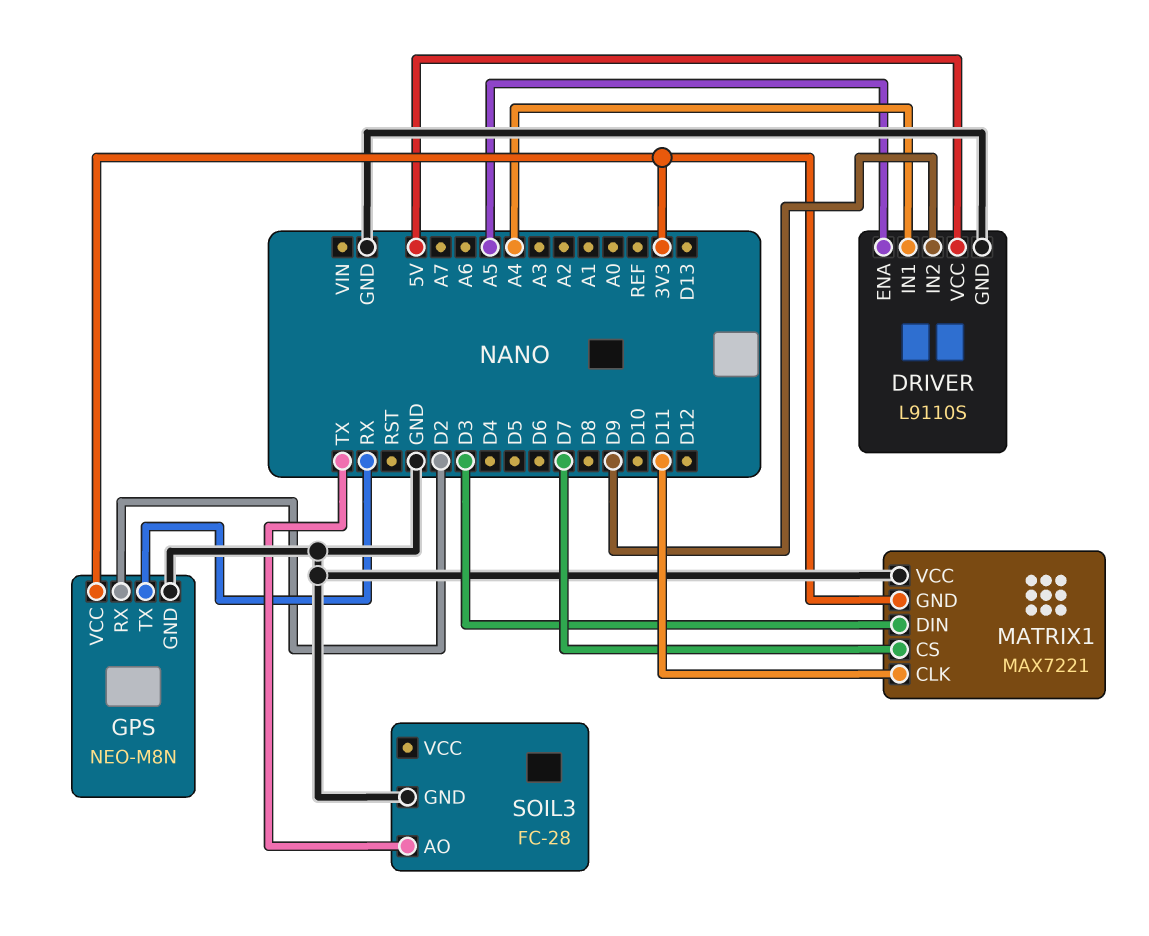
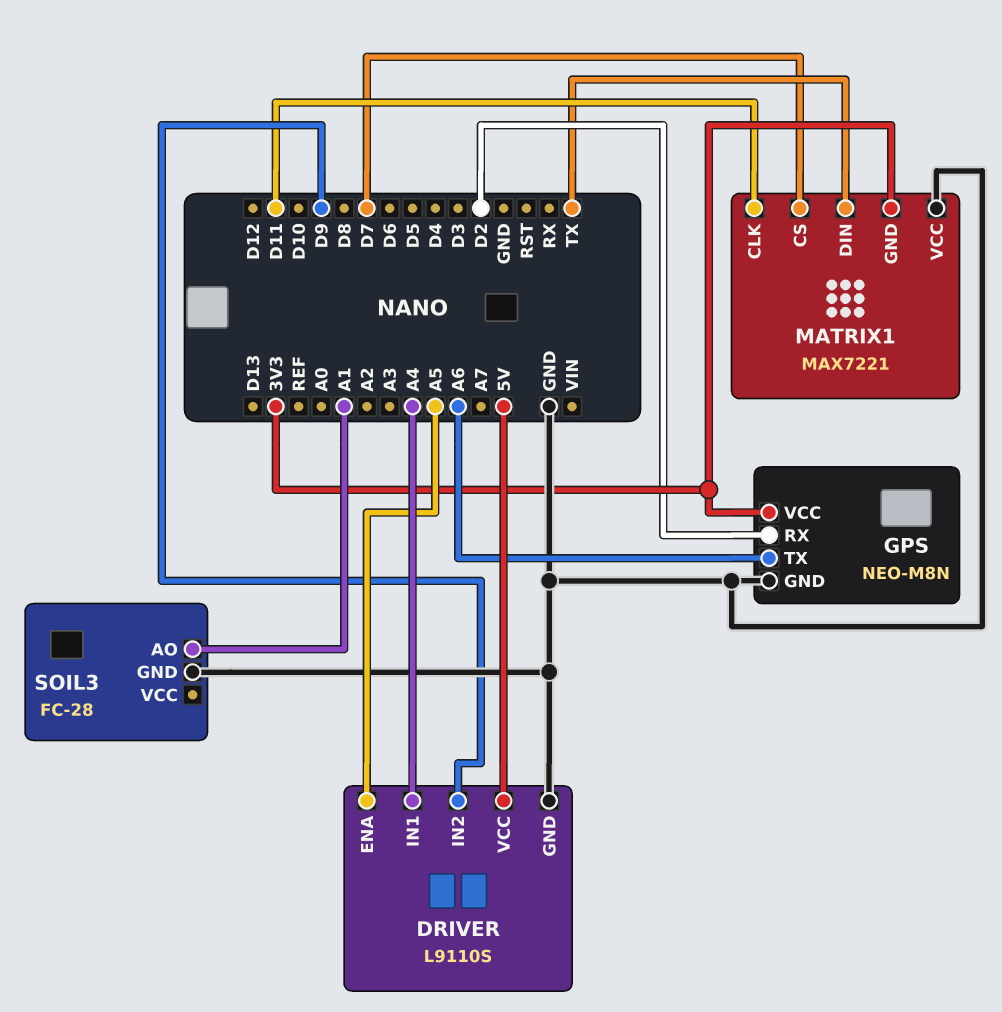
GPS pin TX: RX -> A6
MATRIX1 pin DIN: D3 -> TX
SOIL3 pin AO: TX -> A1

